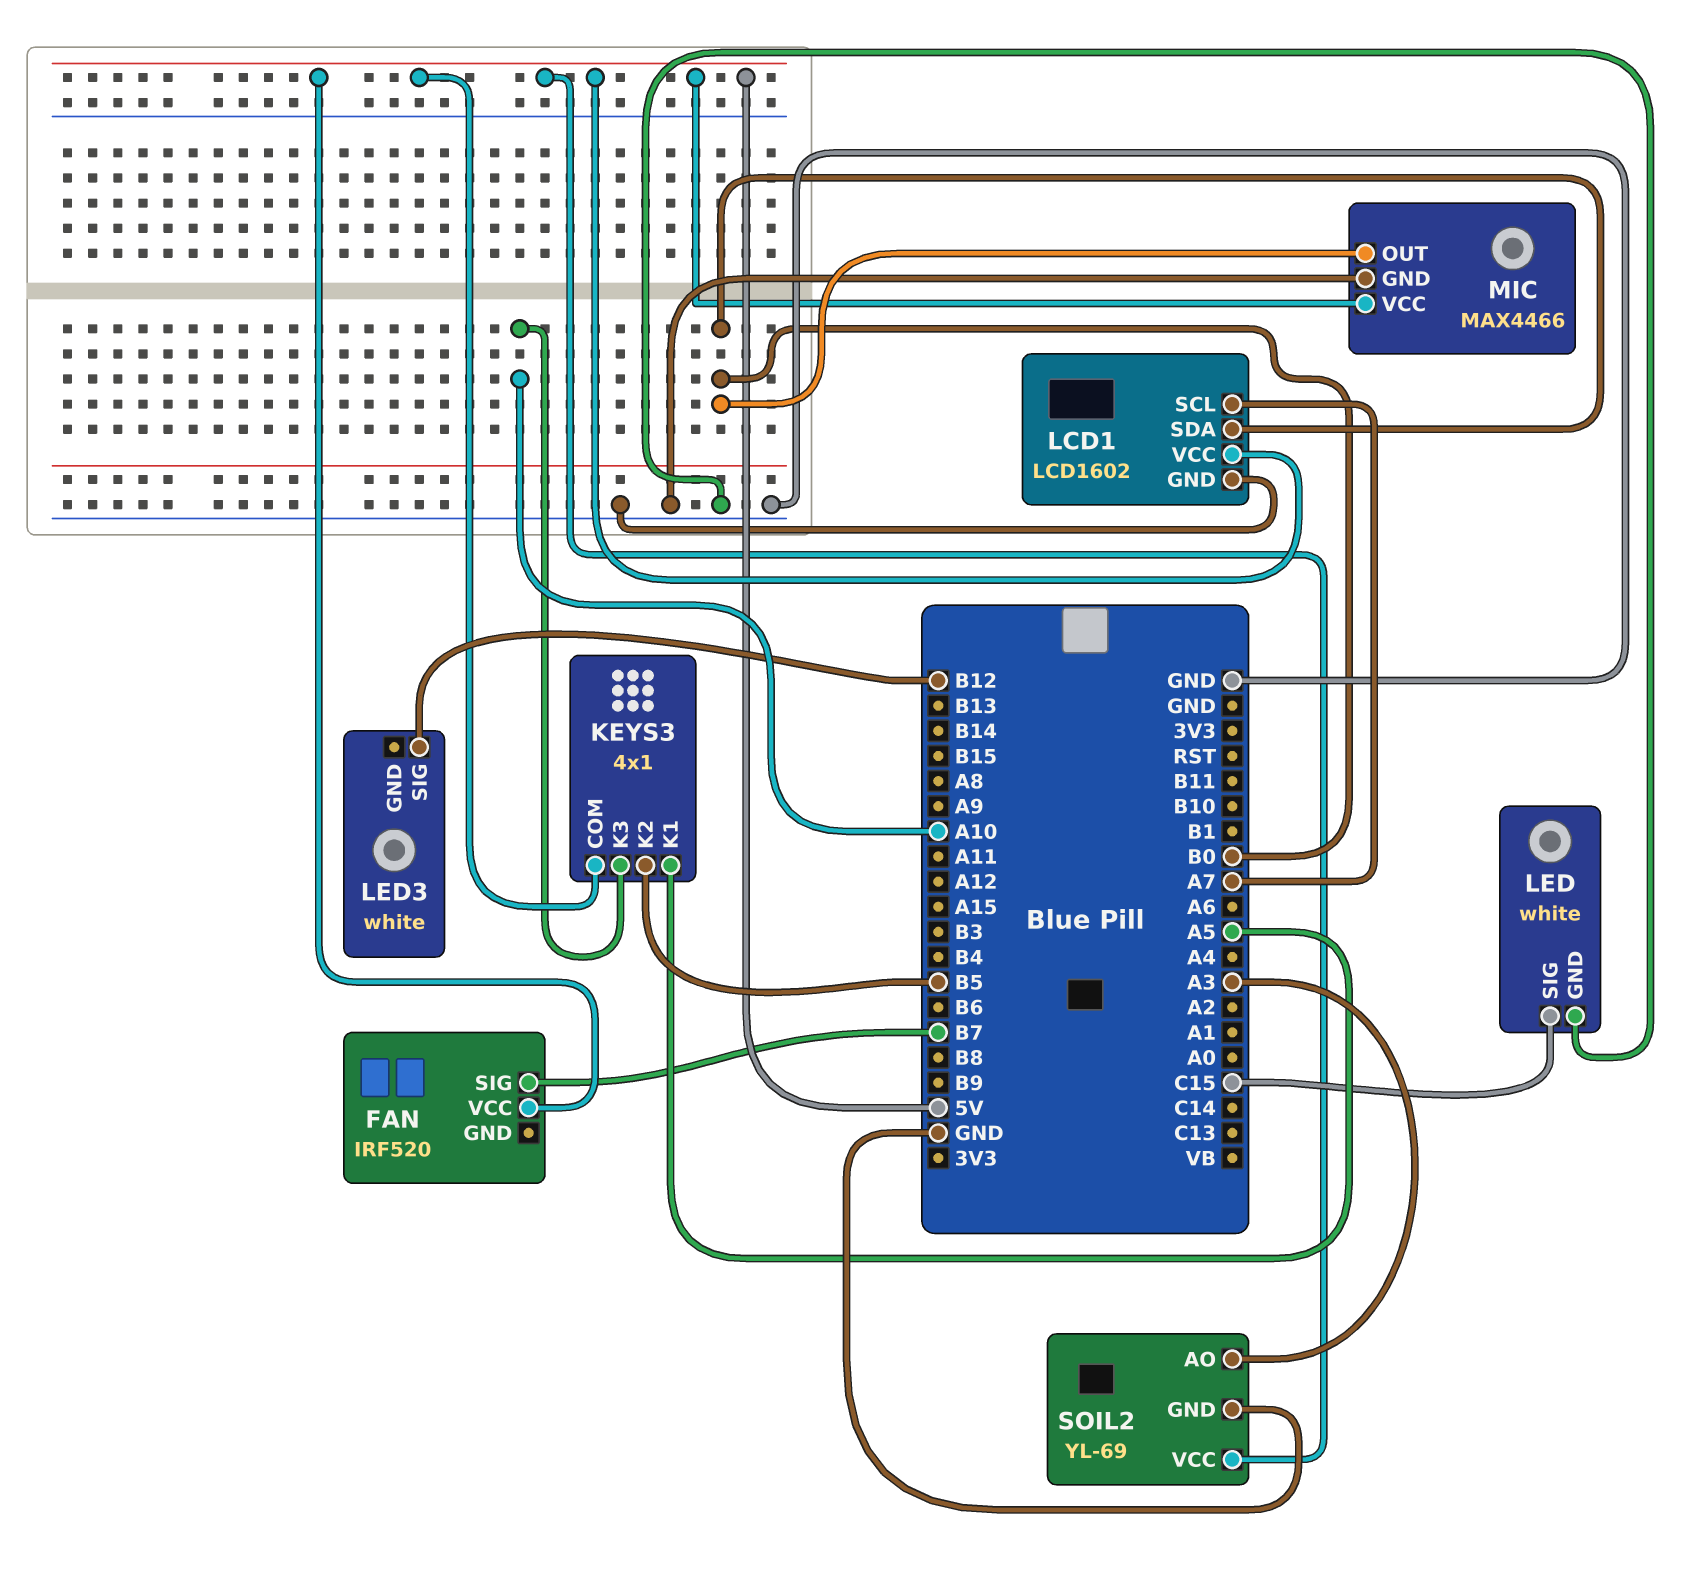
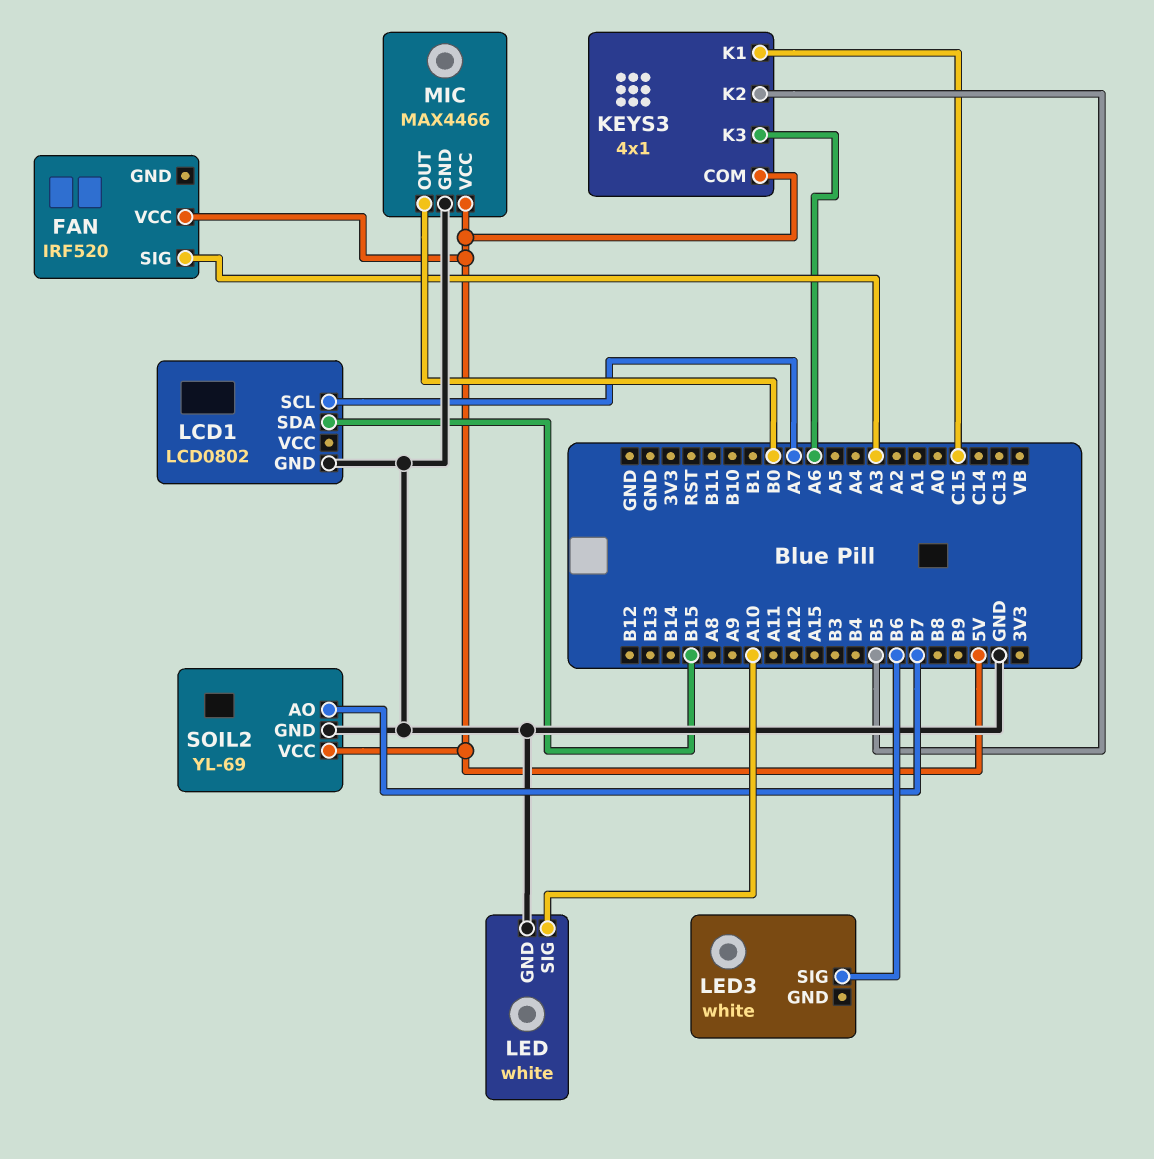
FAN pin SIG: B7 -> A3
KEYS3 pin K1: A5 -> C15
KEYS3 pin K3: A10 -> A6
LCD1: LCD1602 -> LCD0802
LCD1 pin SDA: B0 -> B15
LCD1 pin VCC: 5V -> none
LED pin SIG: C15 -> A10
LED3 pin SIG: B12 -> B6
SOIL2 pin AO: A3 -> B7

